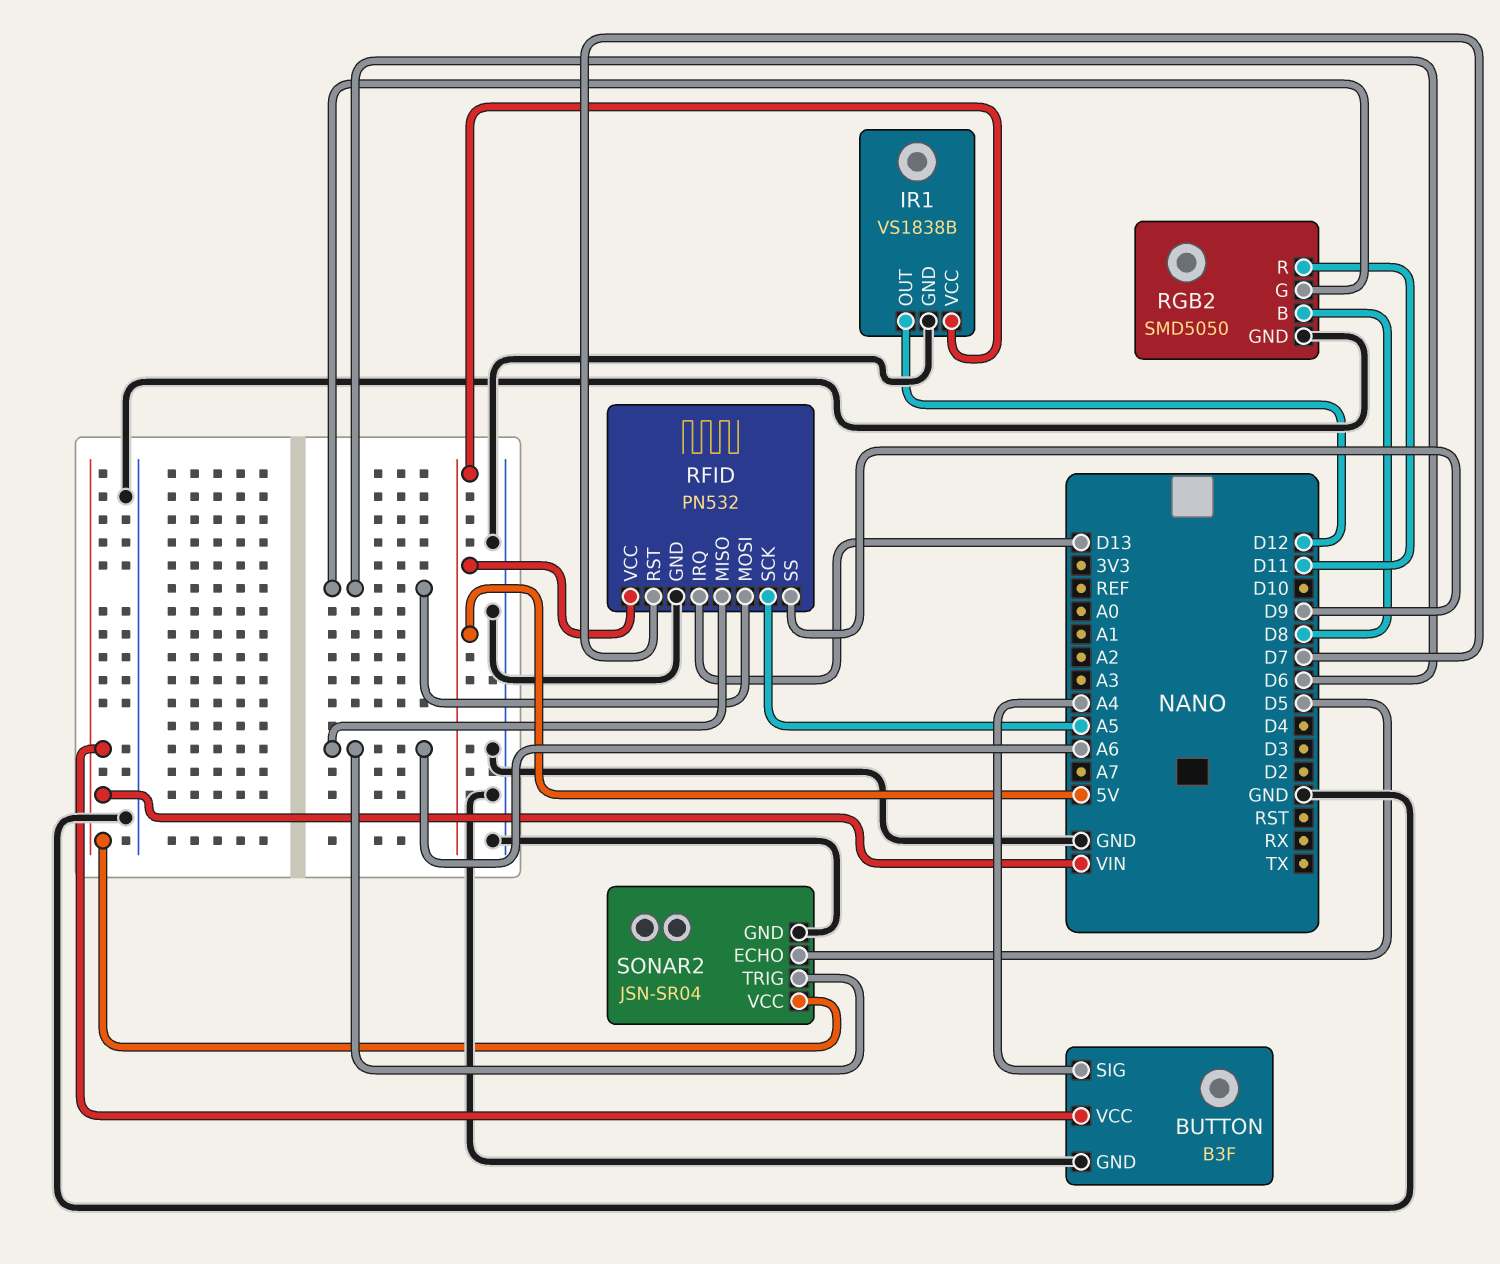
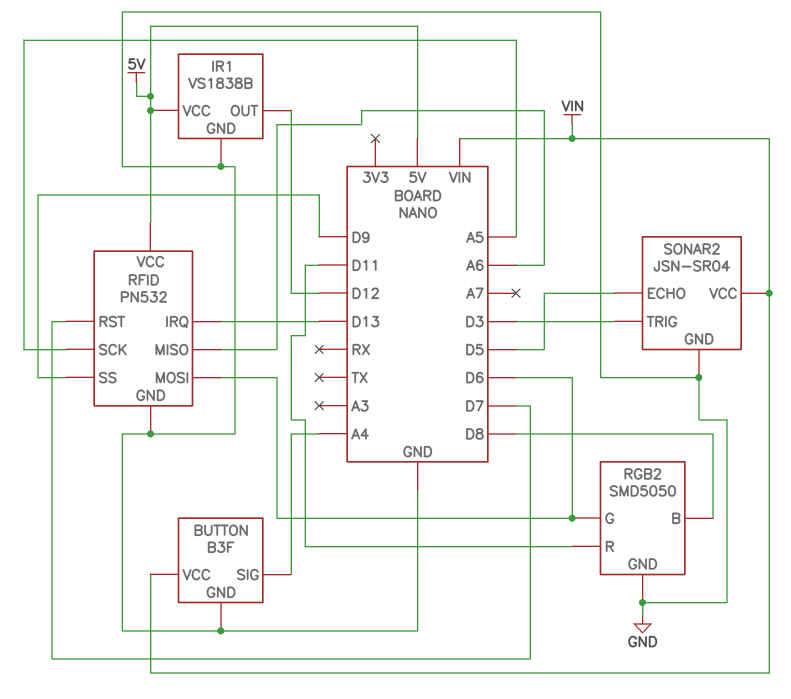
SONAR2 pin TRIG: A6 -> D3

